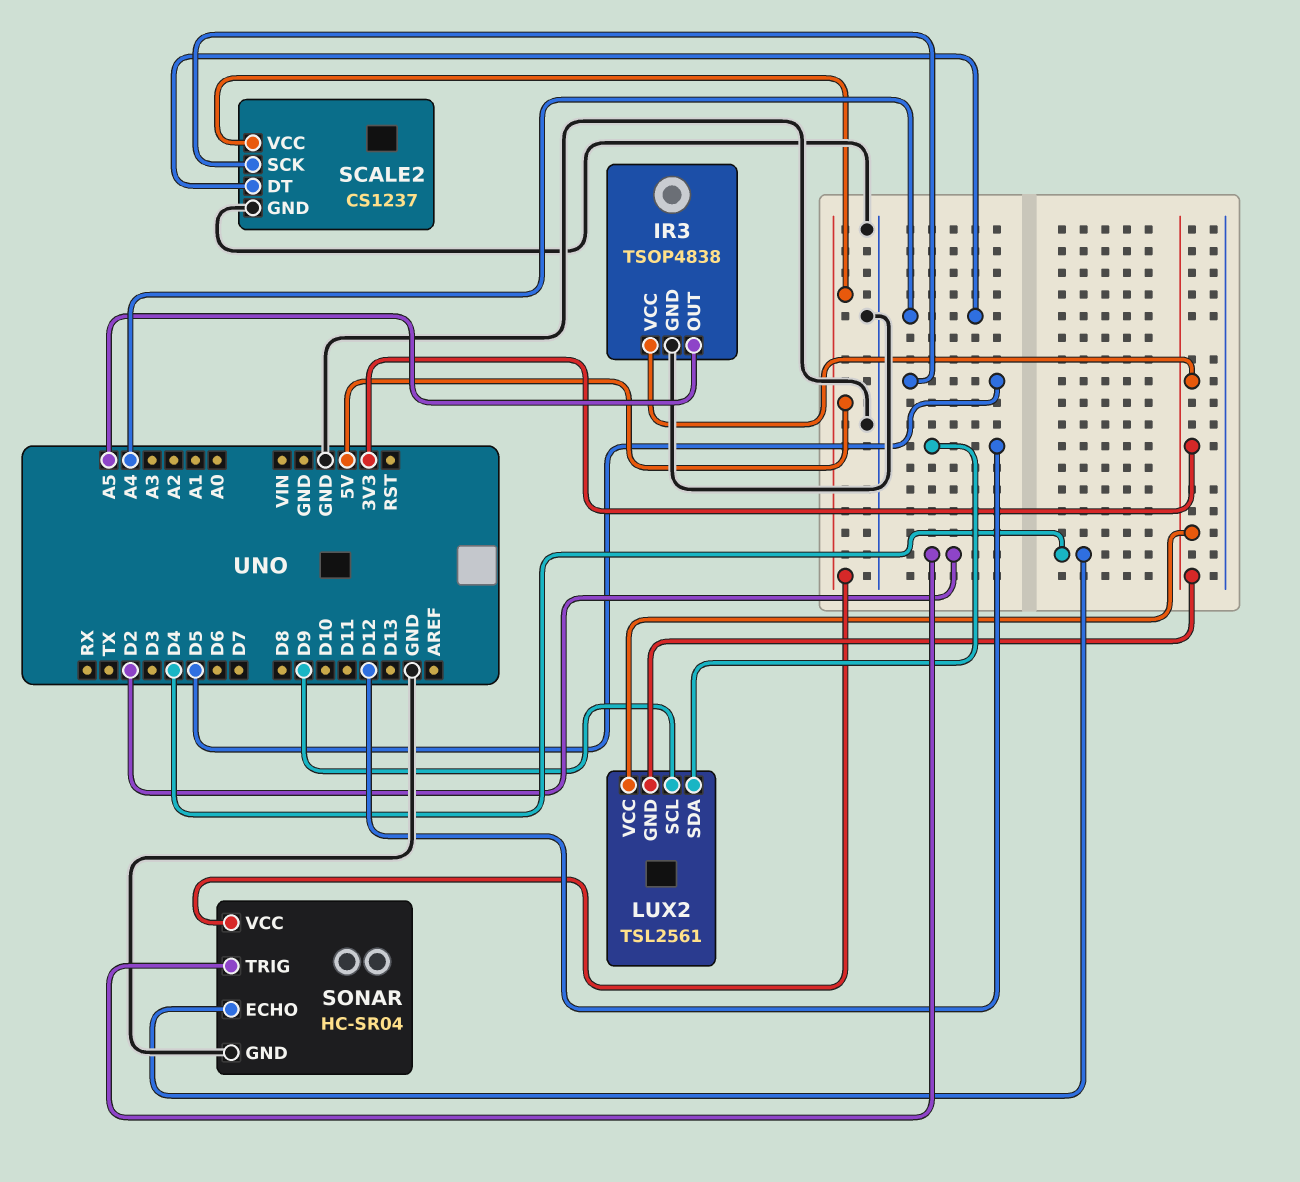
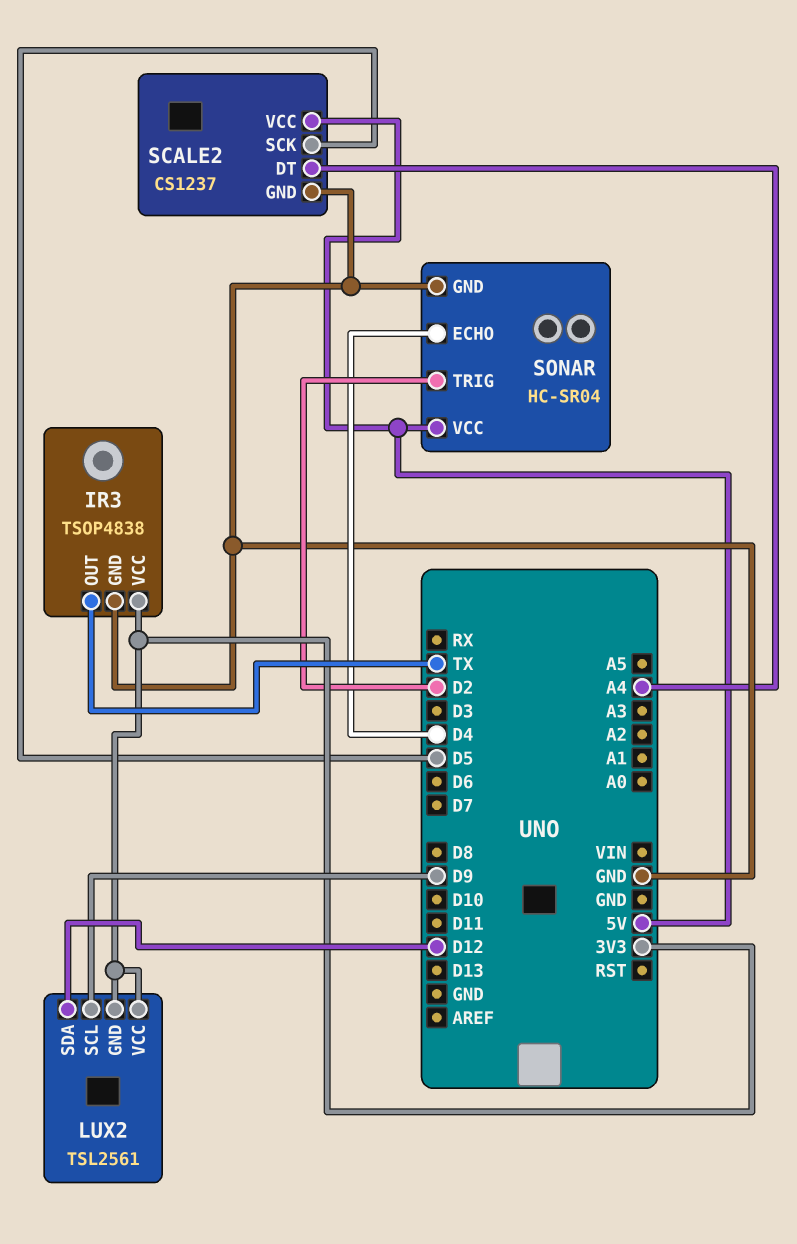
IR3 pin OUT: A5 -> TX

